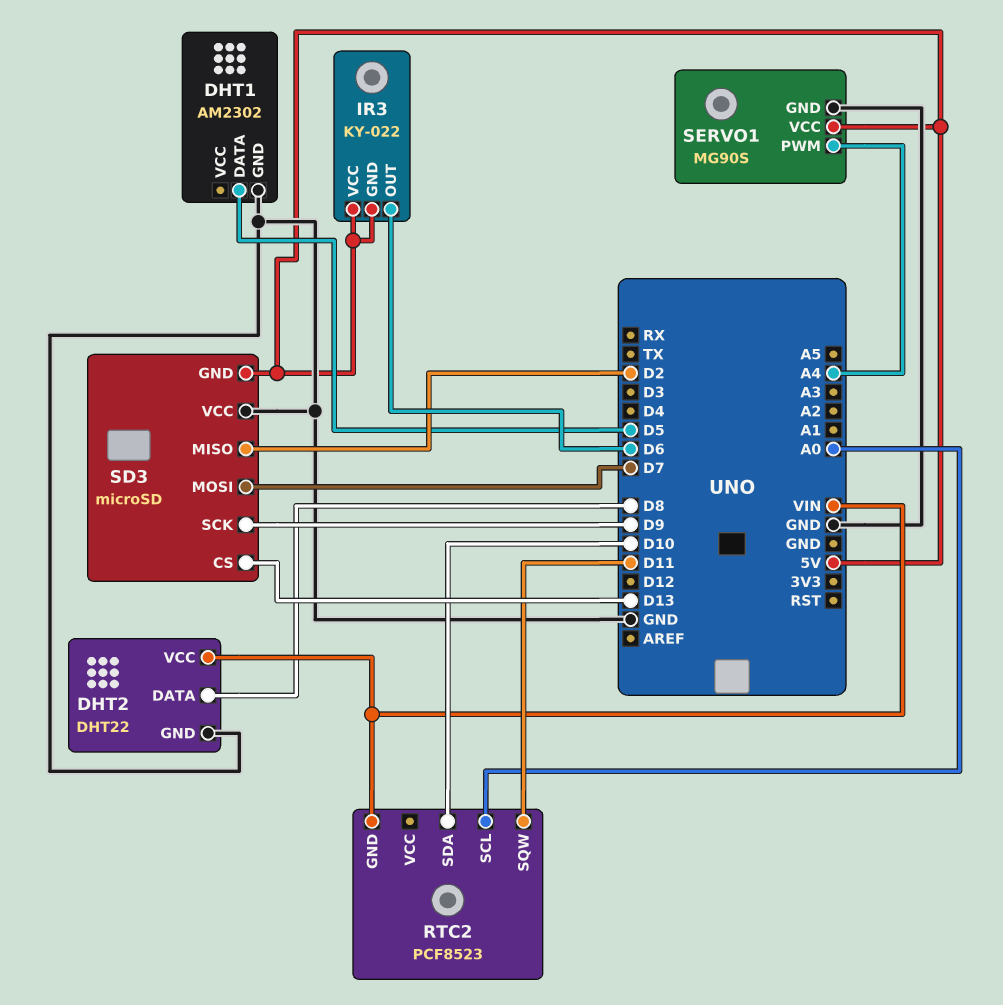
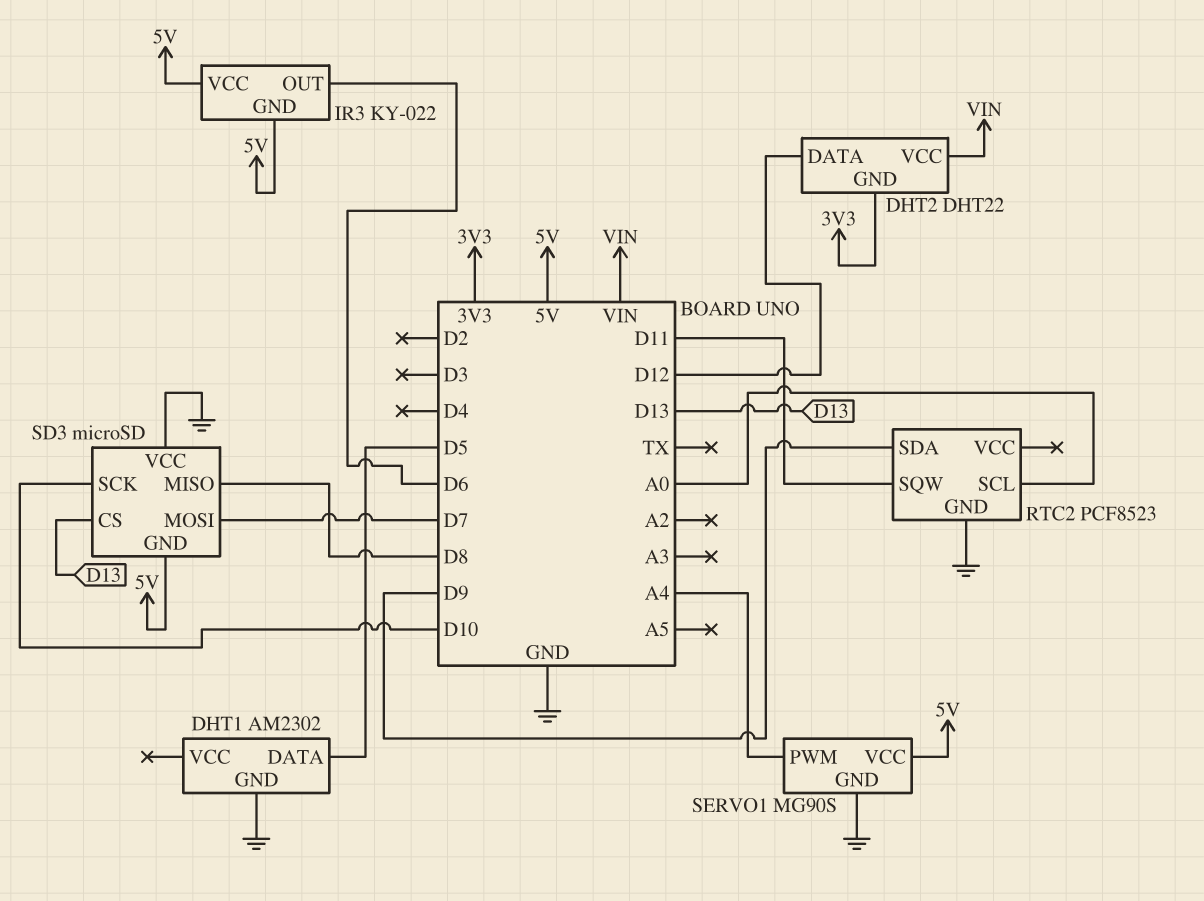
DHT2 pin DATA: D8 -> D12
DHT2 pin GND: GND -> 3V3
RTC2 pin GND: VIN -> GND
RTC2 pin SDA: D10 -> D9
SD3 pin MISO: D2 -> D8
SD3 pin SCK: D9 -> D10

